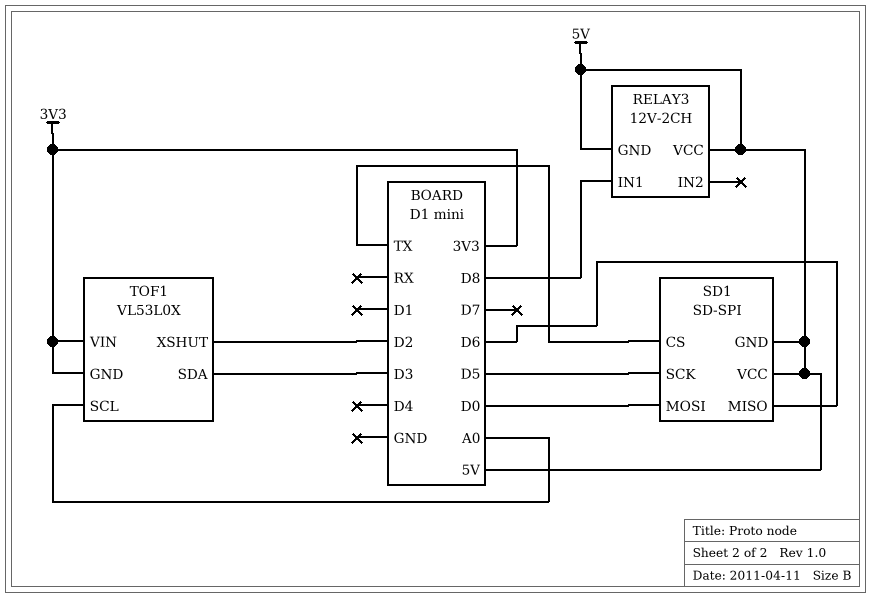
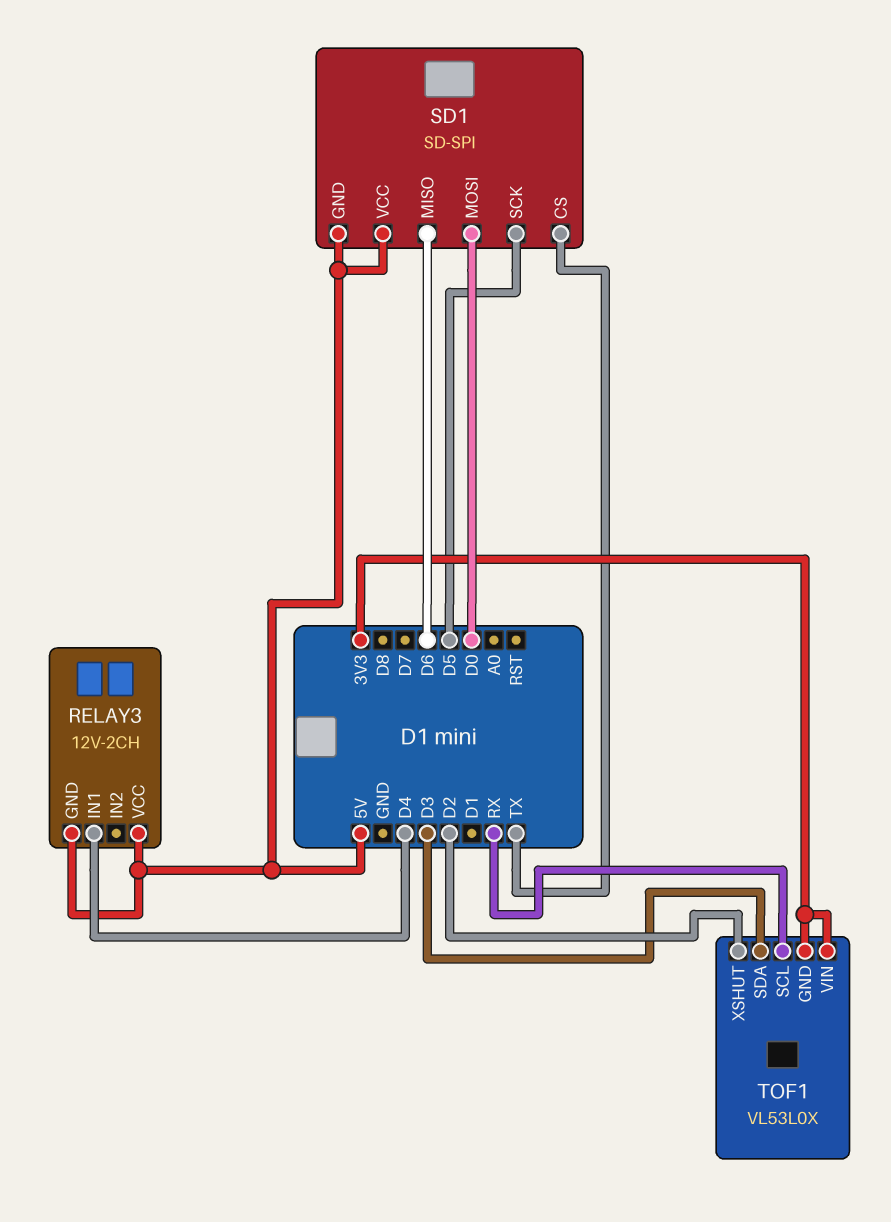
RELAY3 pin IN1: D8 -> D4
TOF1 pin SCL: A0 -> RX

